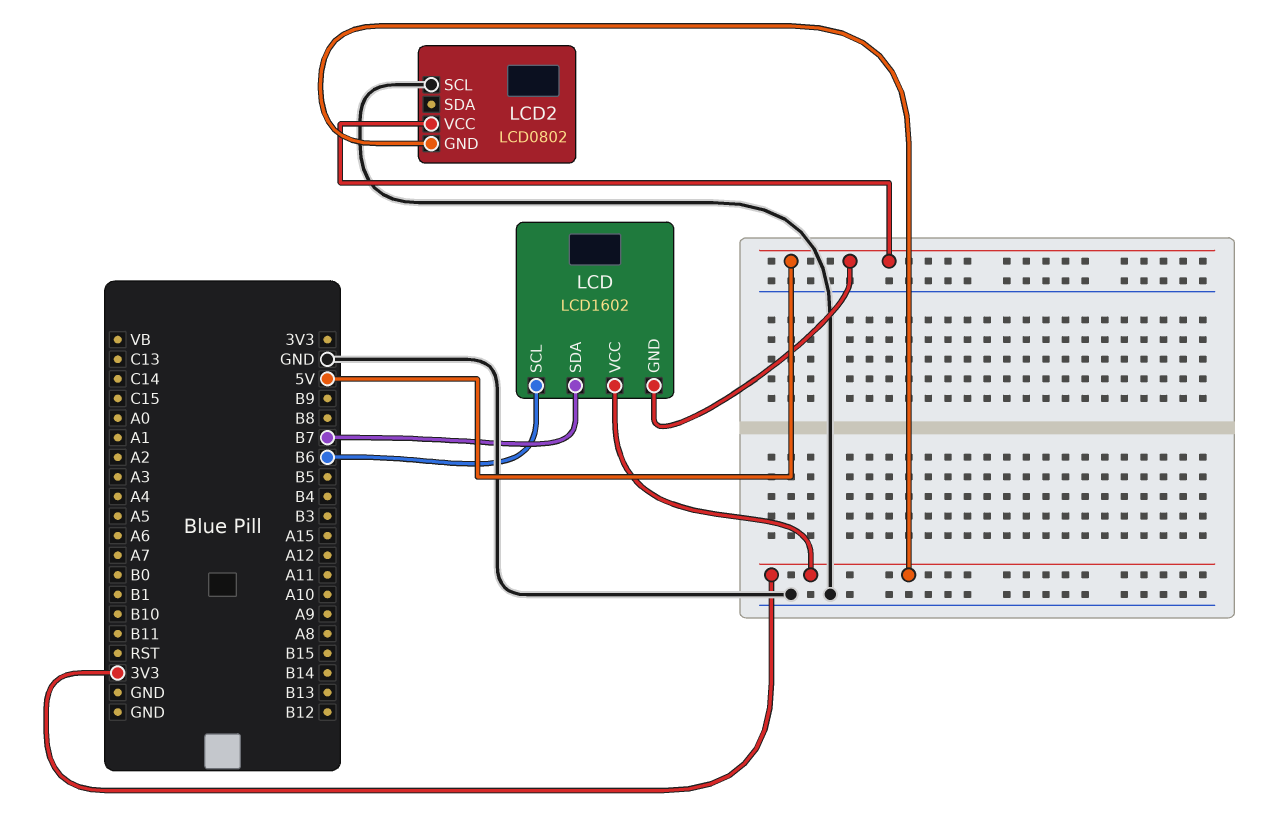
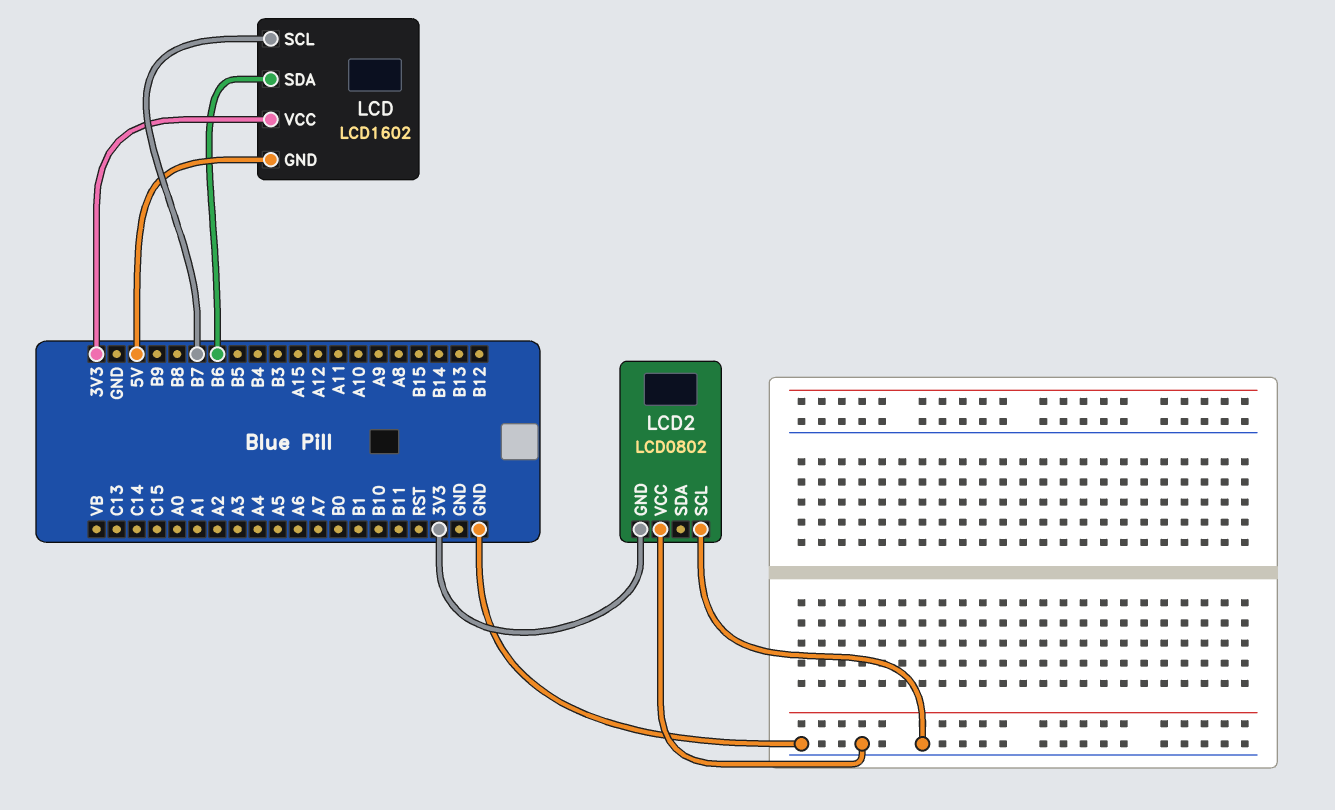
LCD pin SCL: B6 -> B7
LCD pin SDA: B7 -> B6
LCD2 pin VCC: 5V -> GND

